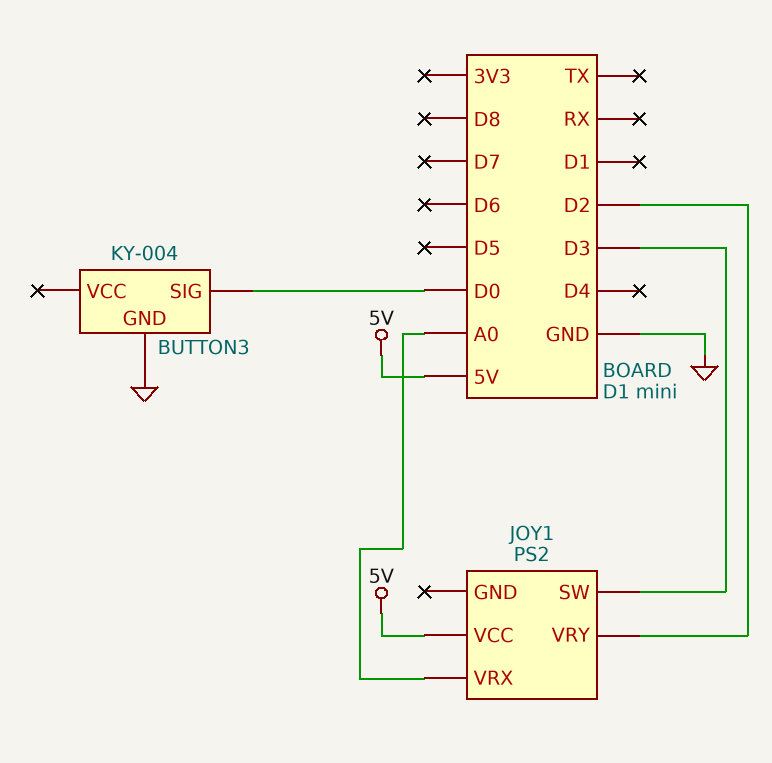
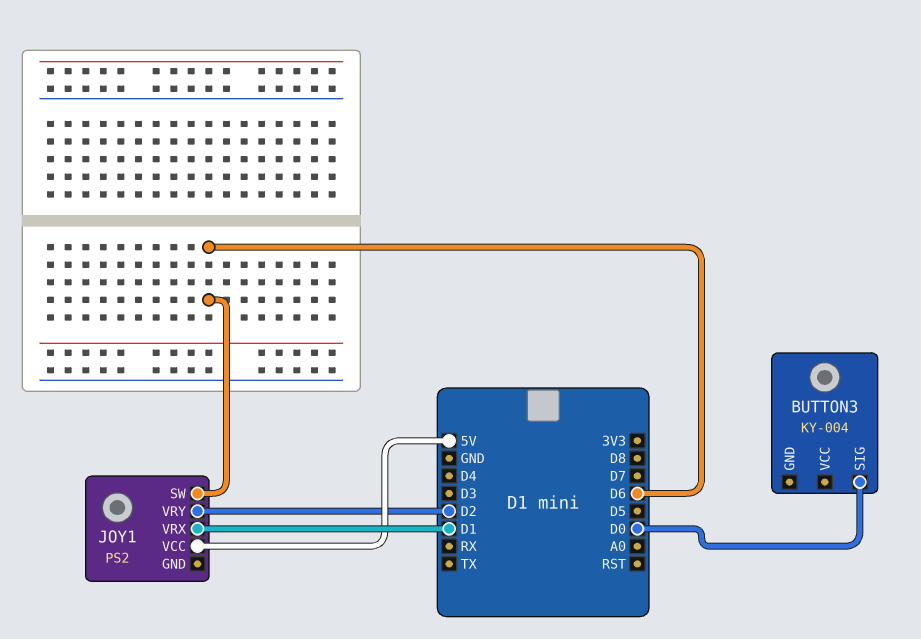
BUTTON3 pin GND: GND -> none
JOY1 pin SW: D3 -> D6
JOY1 pin VRX: A0 -> D1

